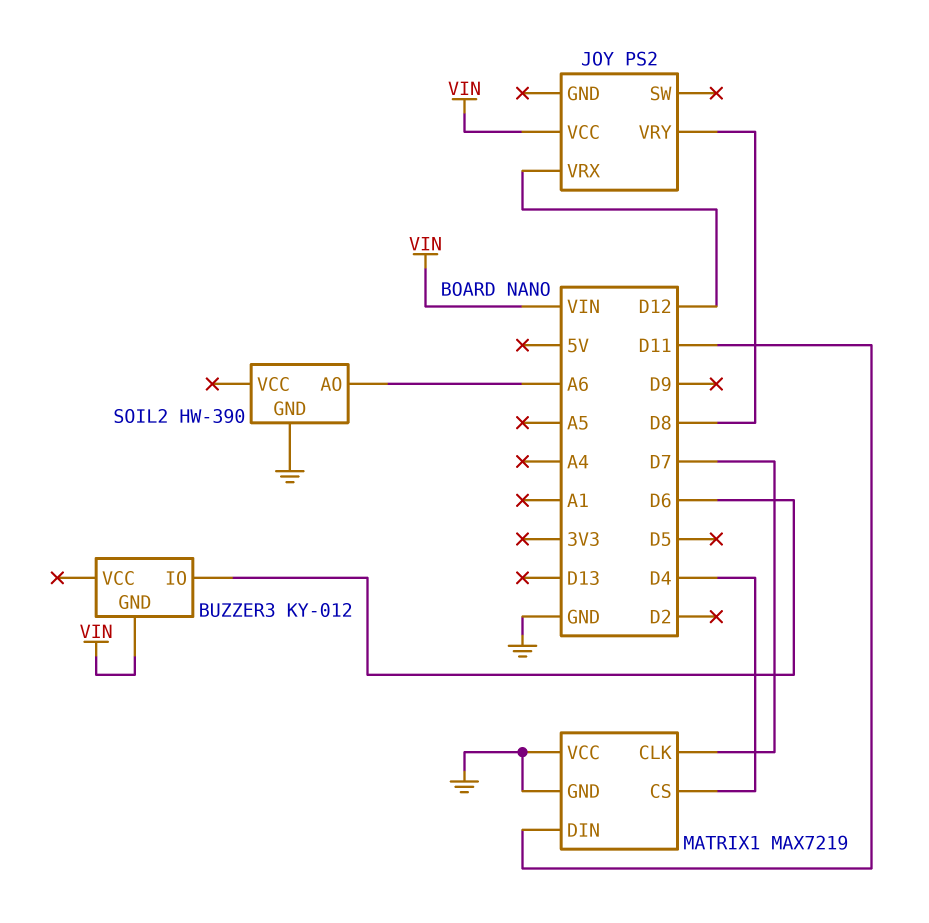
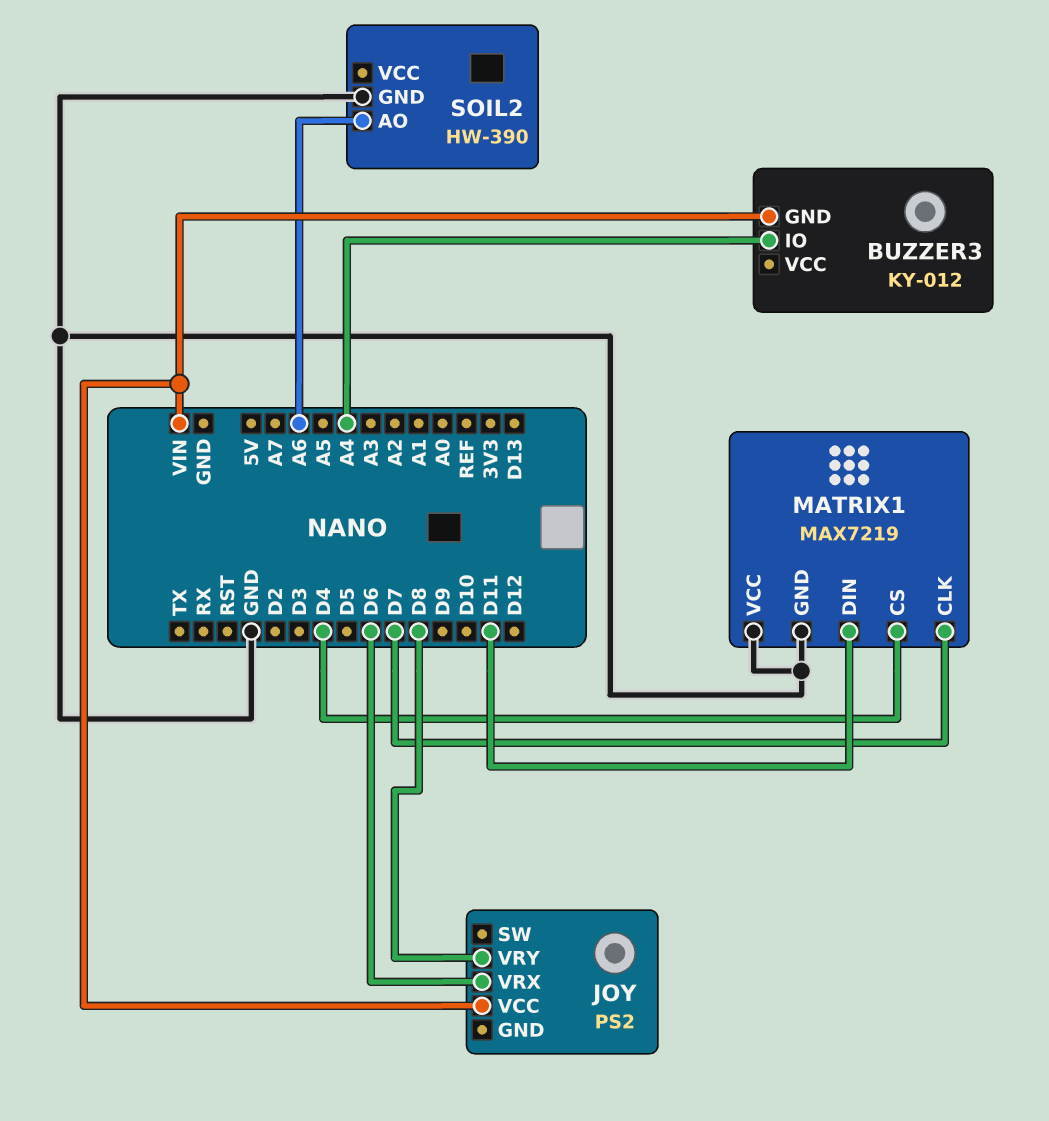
BUZZER3 pin IO: D6 -> A4
JOY pin VRX: D12 -> D6

